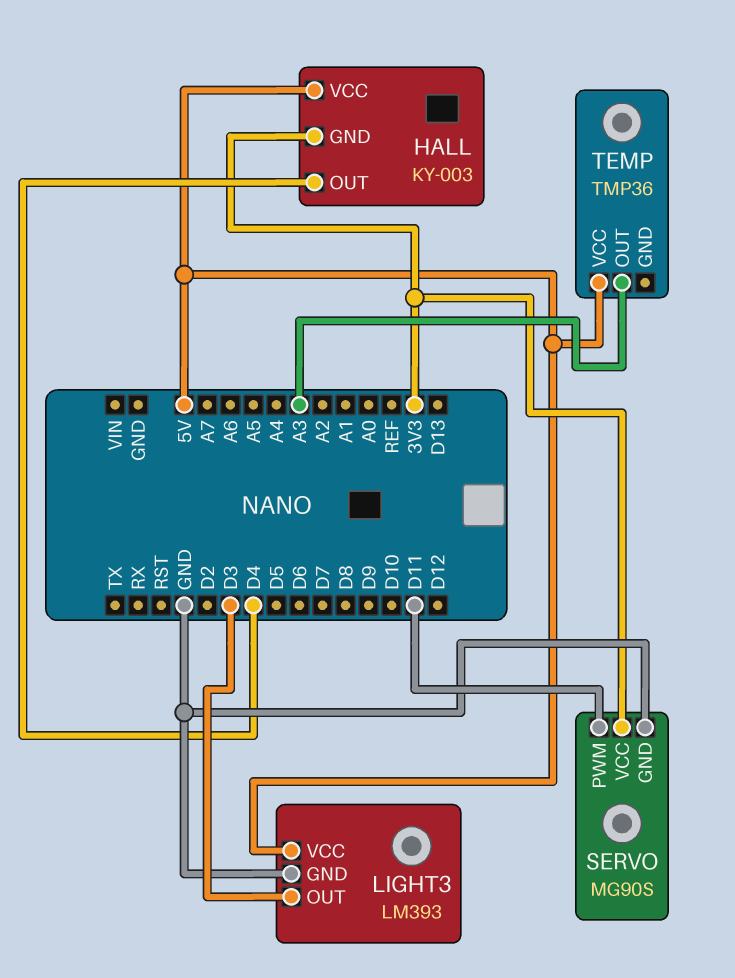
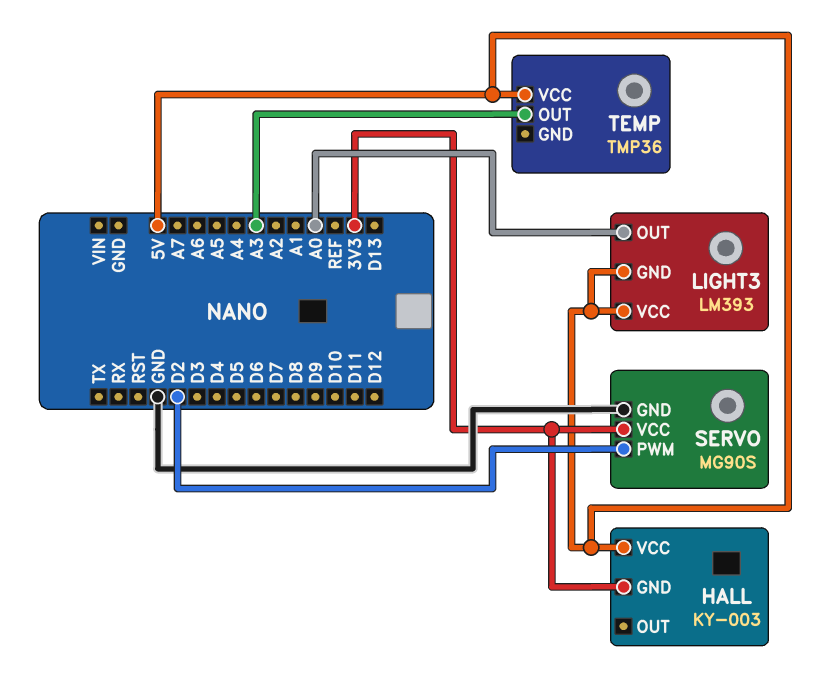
HALL pin OUT: D4 -> none
LIGHT3 pin GND: GND -> 5V
LIGHT3 pin OUT: D3 -> A0
SERVO pin PWM: D11 -> D2

